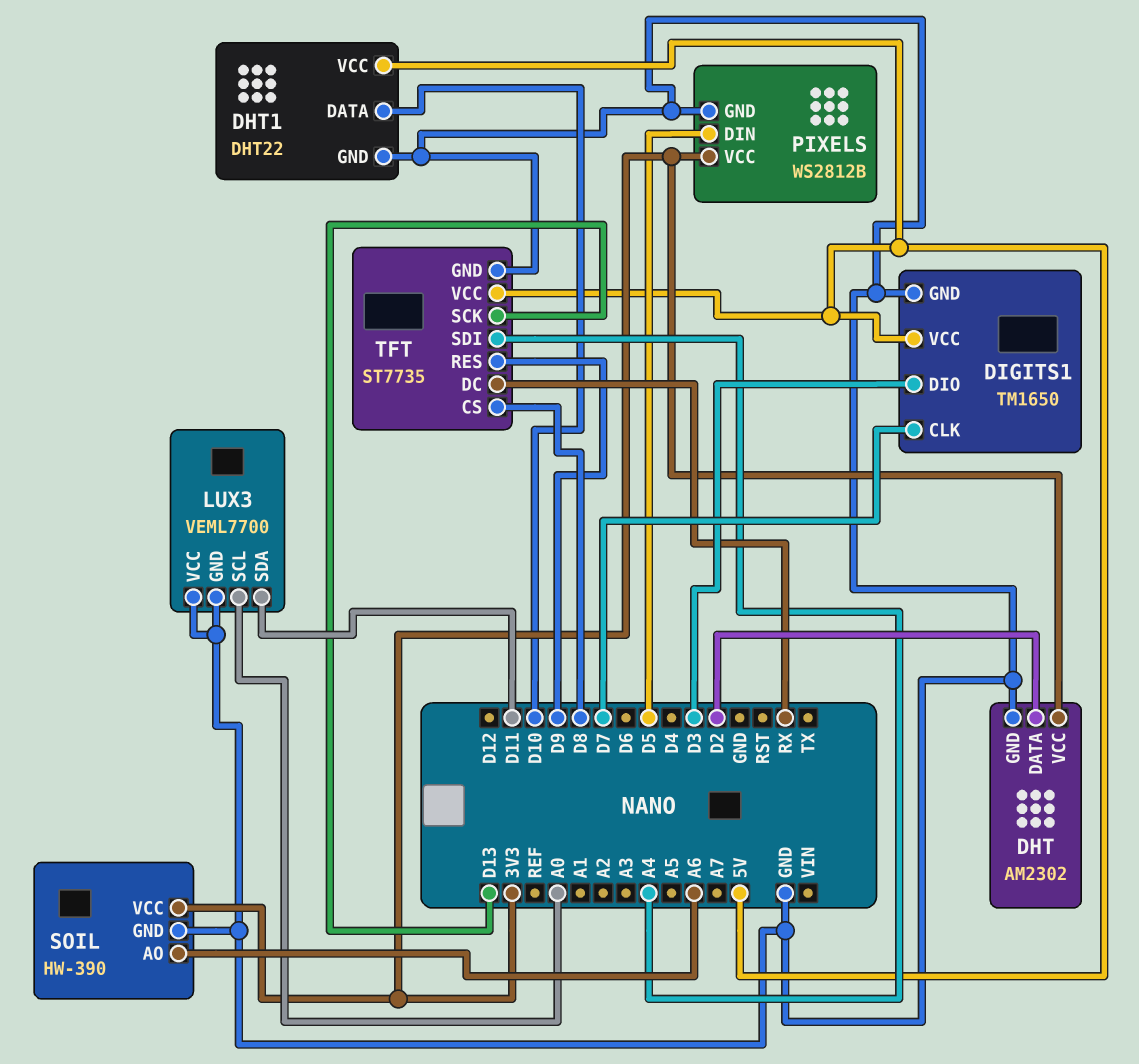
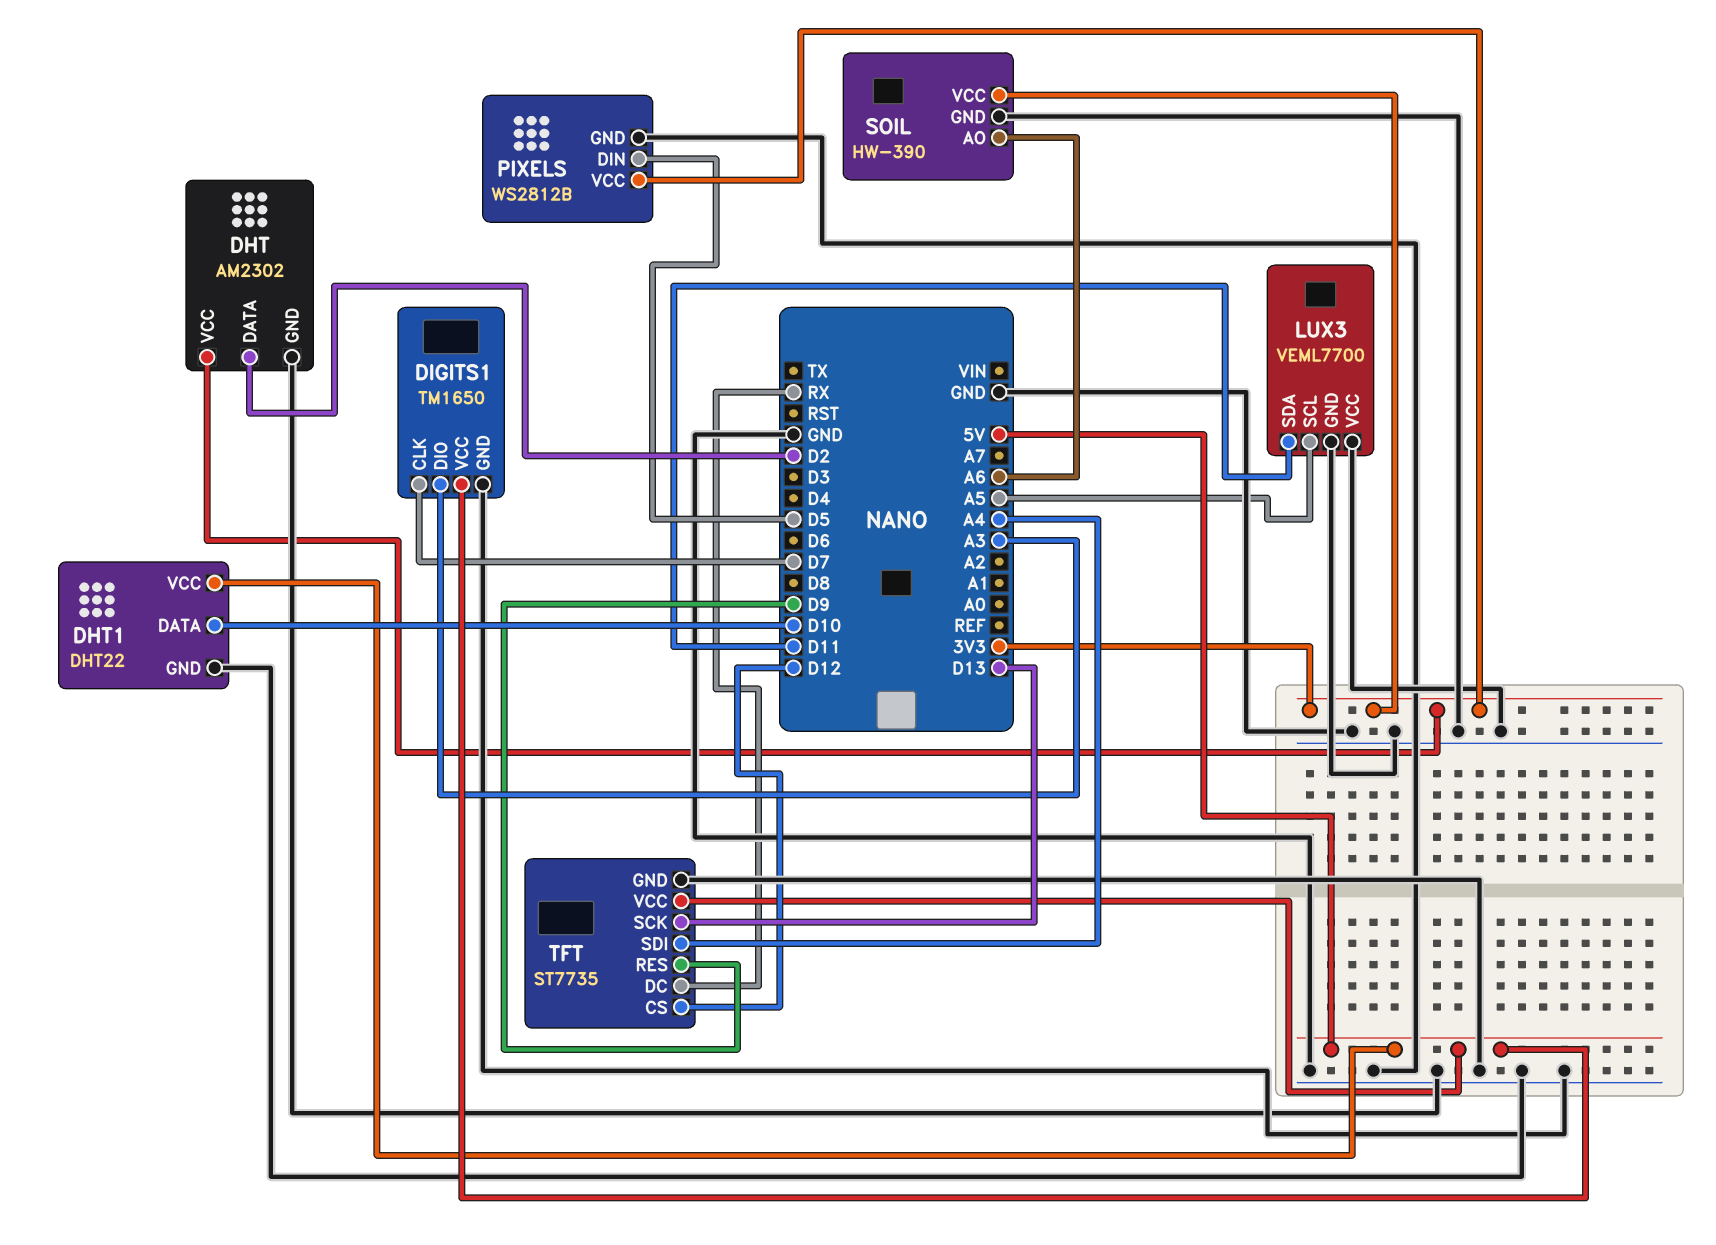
DIGITS1 pin DIO: D3 -> A3
LUX3 pin SCL: A0 -> A5
TFT pin CS: D8 -> D12

